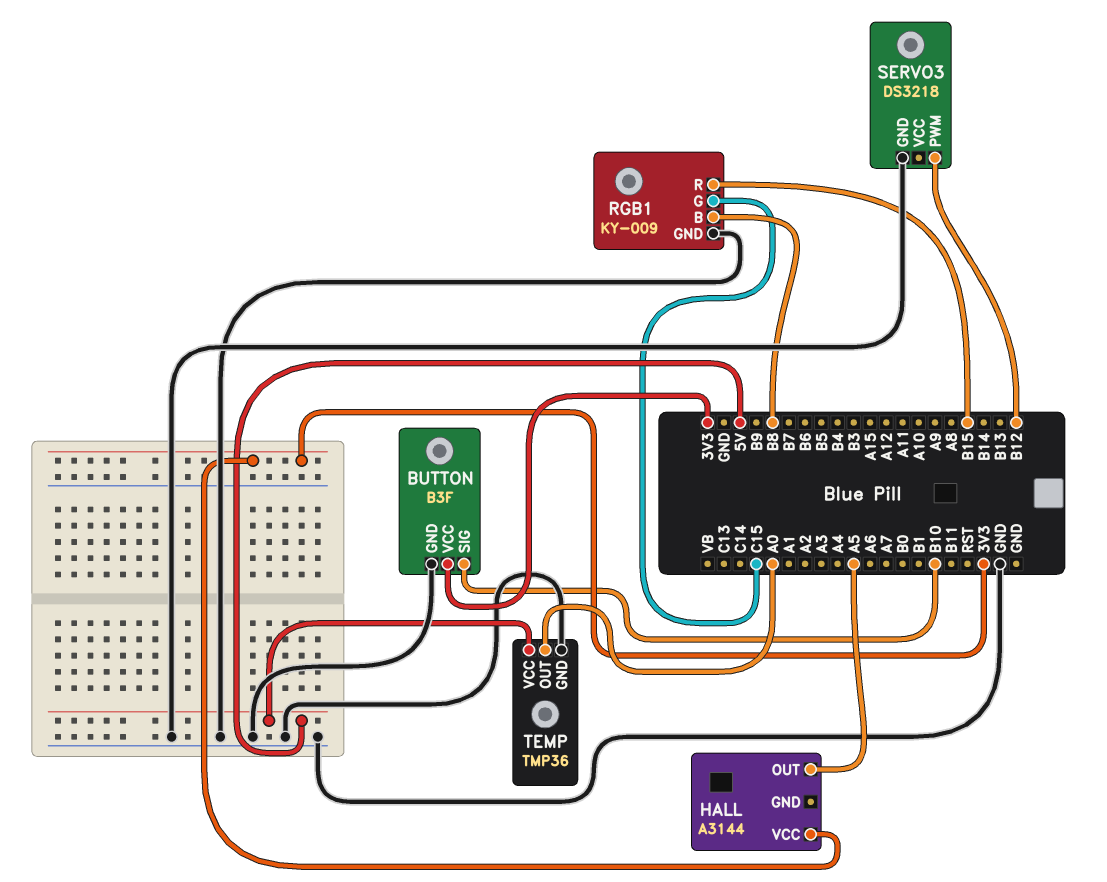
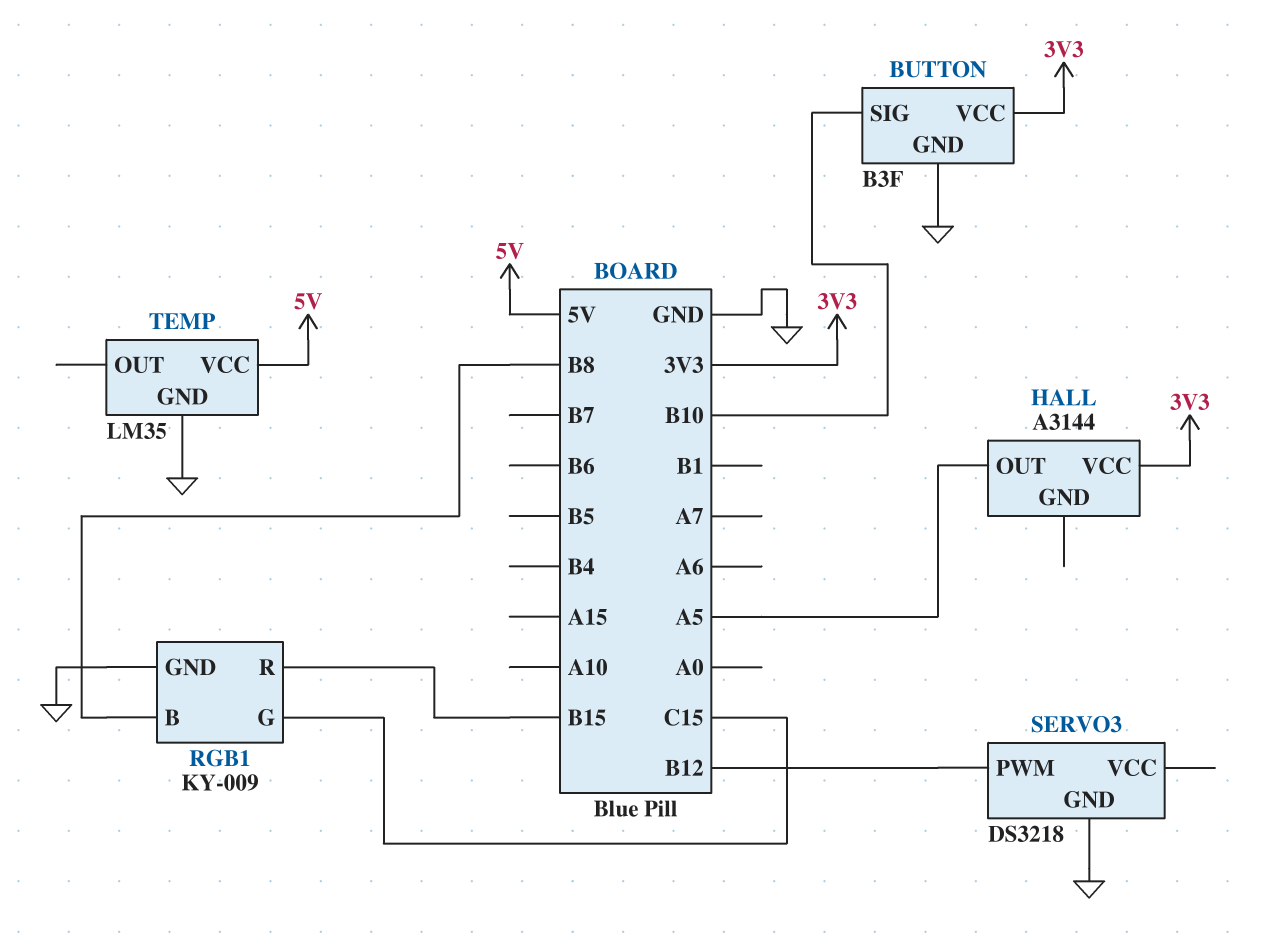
TEMP: TMP36 -> LM35
TEMP pin OUT: A0 -> none

